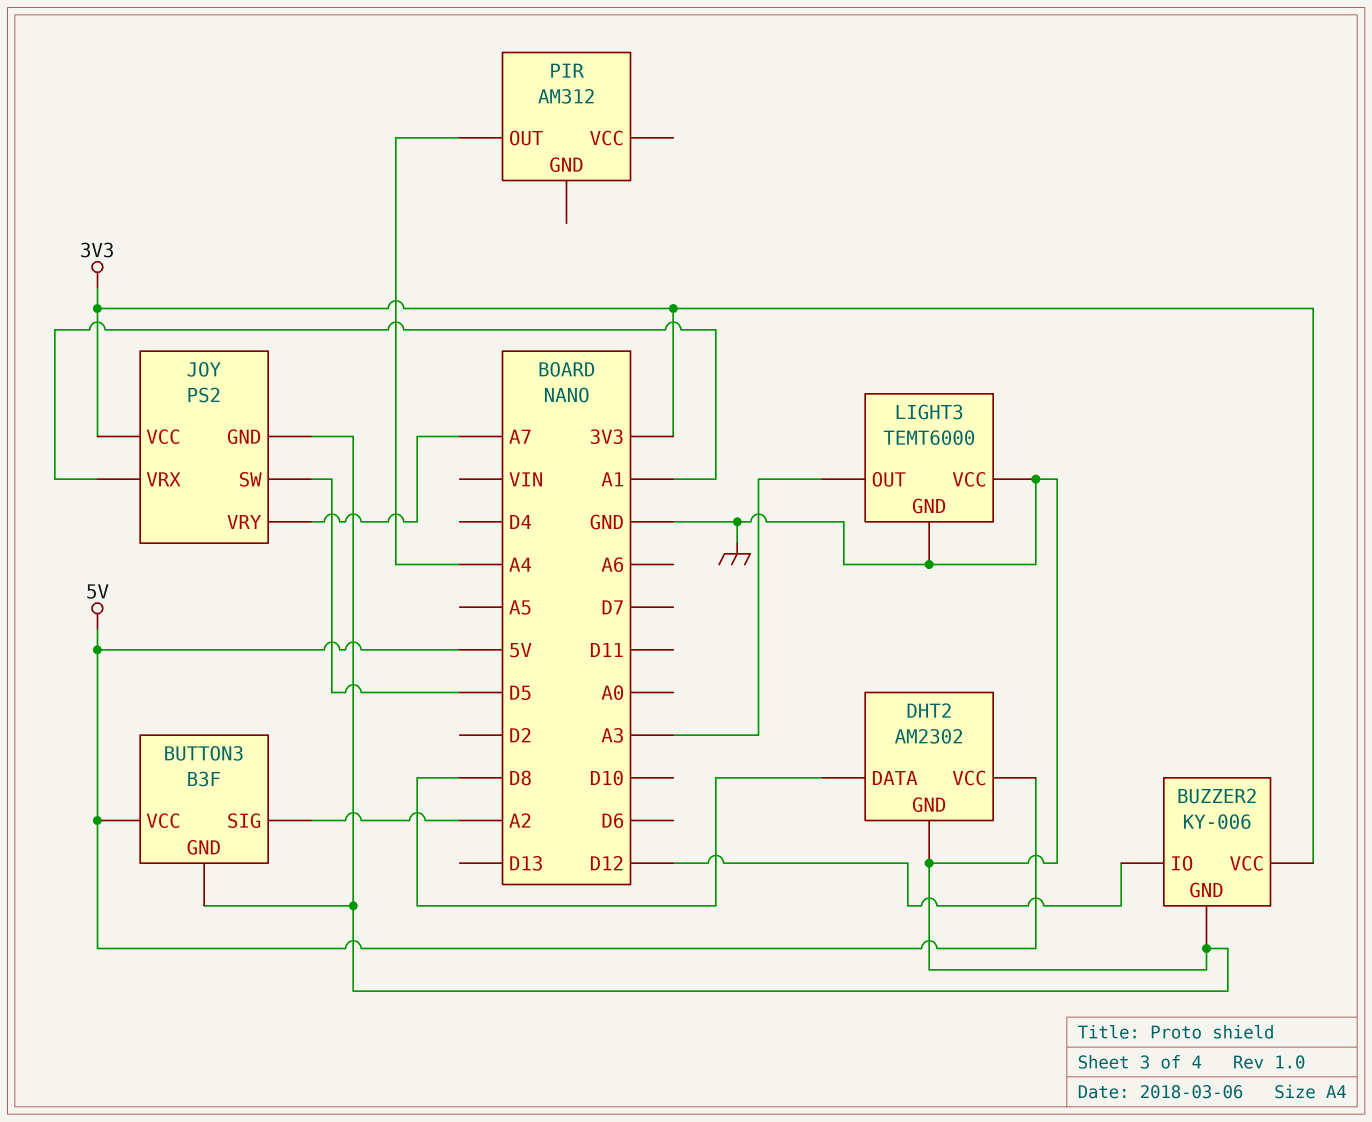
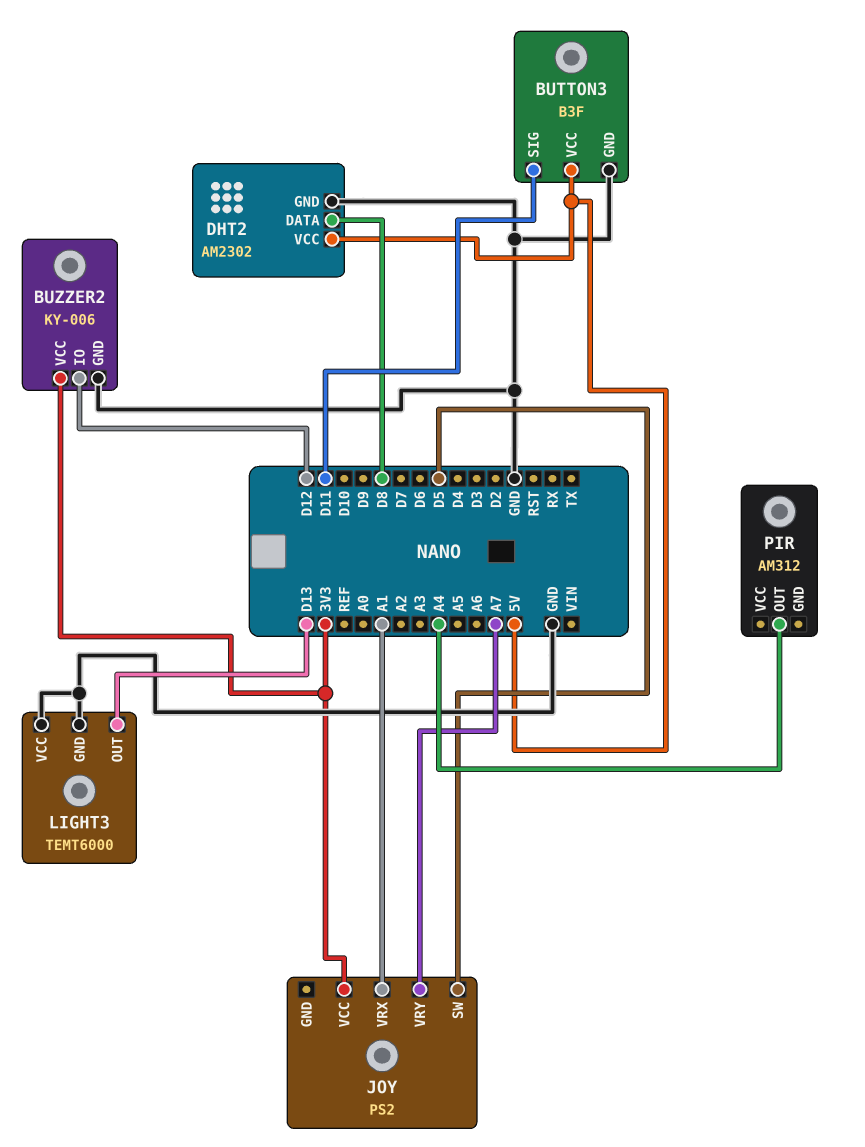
BUTTON3 pin SIG: A2 -> D11
JOY pin GND: GND -> none
LIGHT3 pin OUT: A3 -> D13

